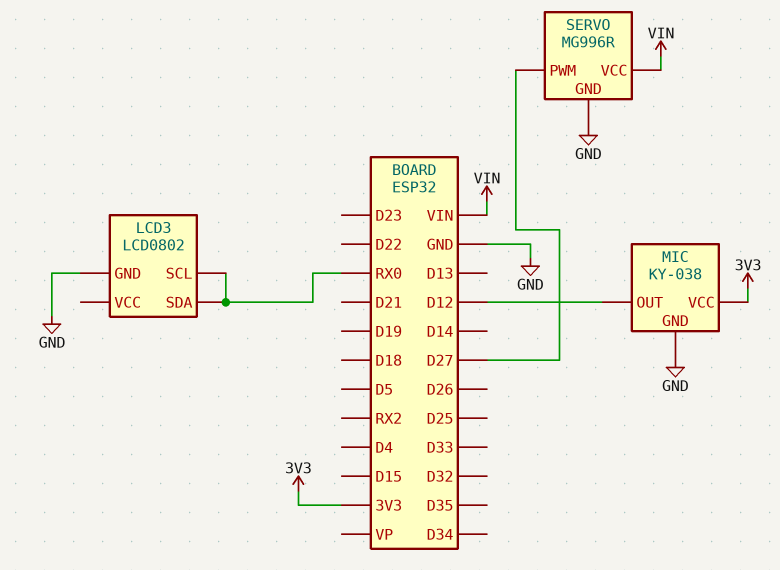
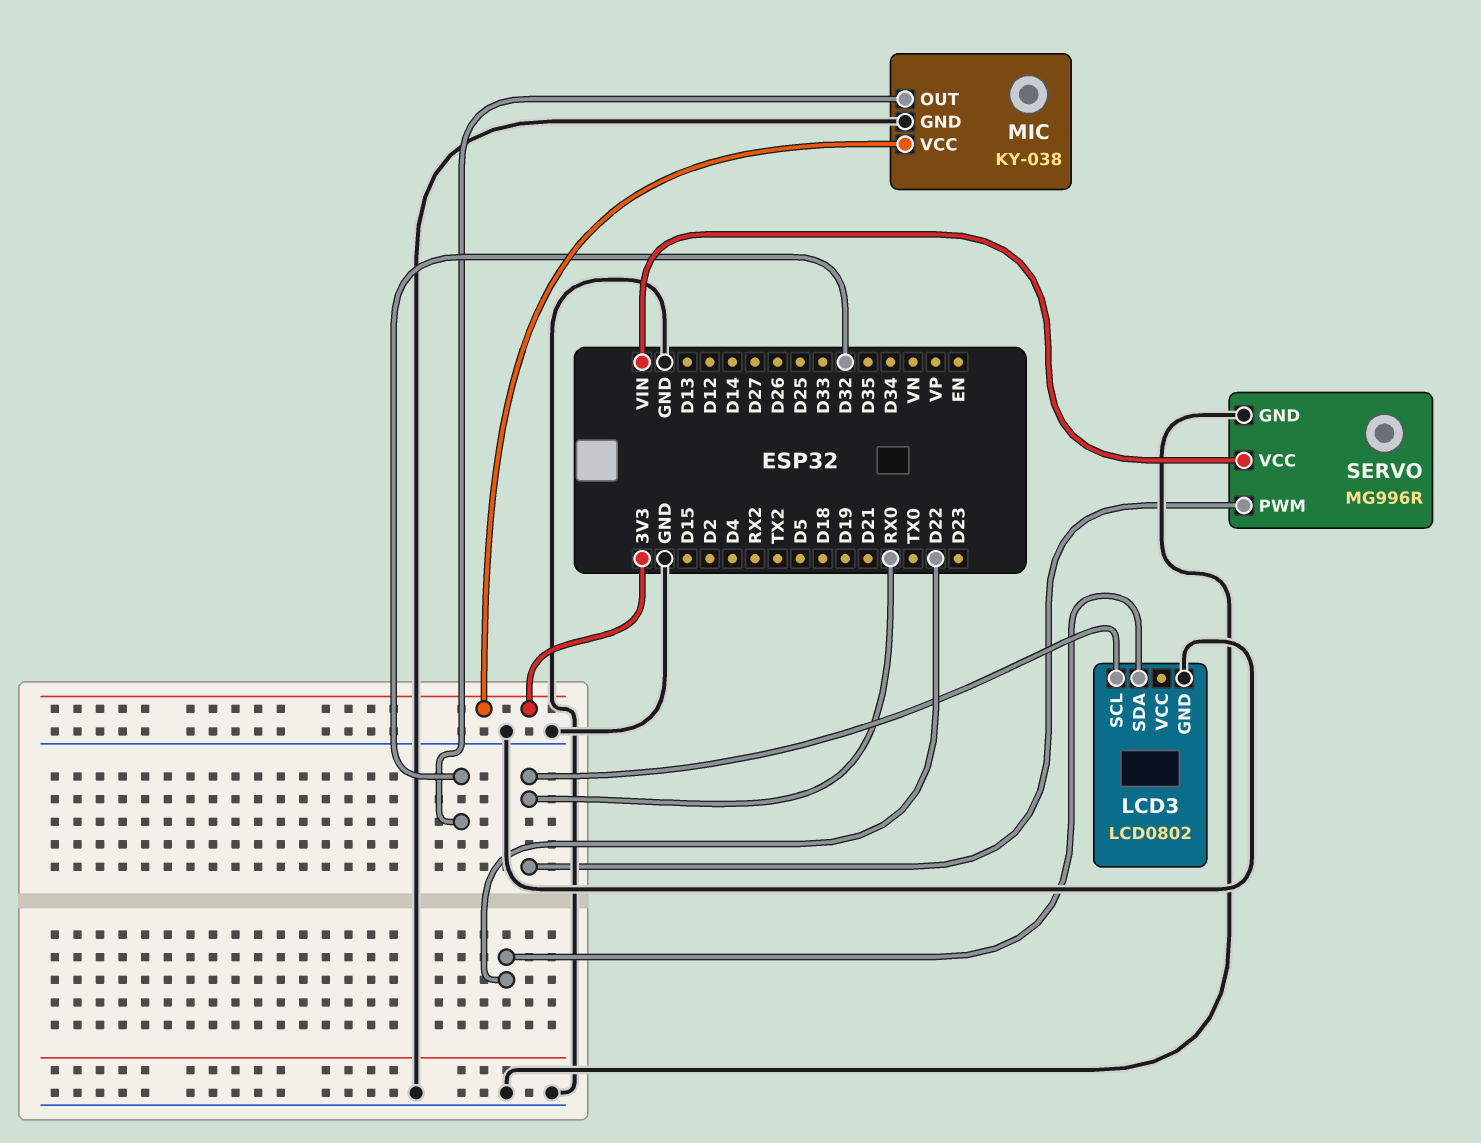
LCD3 pin SDA: RX0 -> D22
MIC pin OUT: D12 -> D32
SERVO pin PWM: D27 -> RX0

